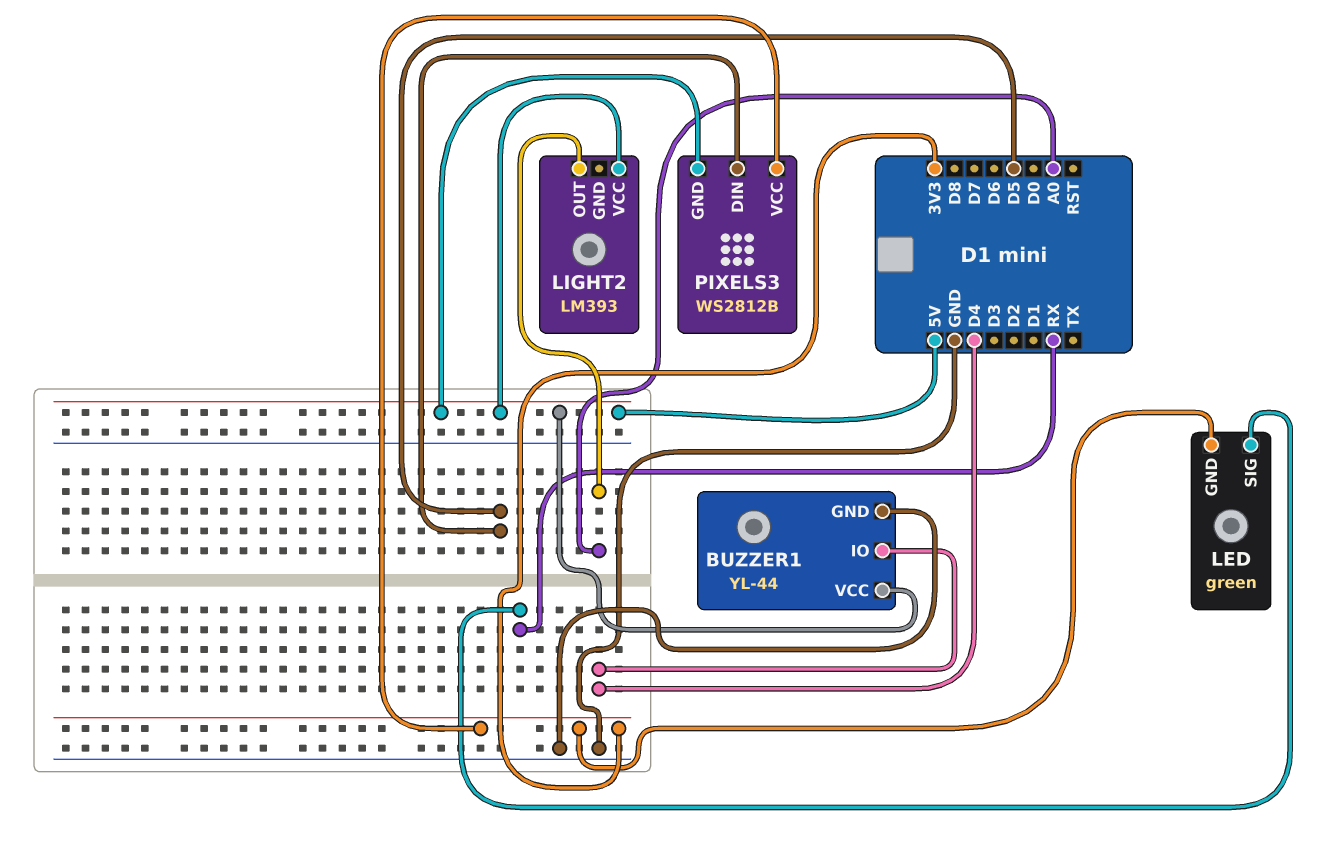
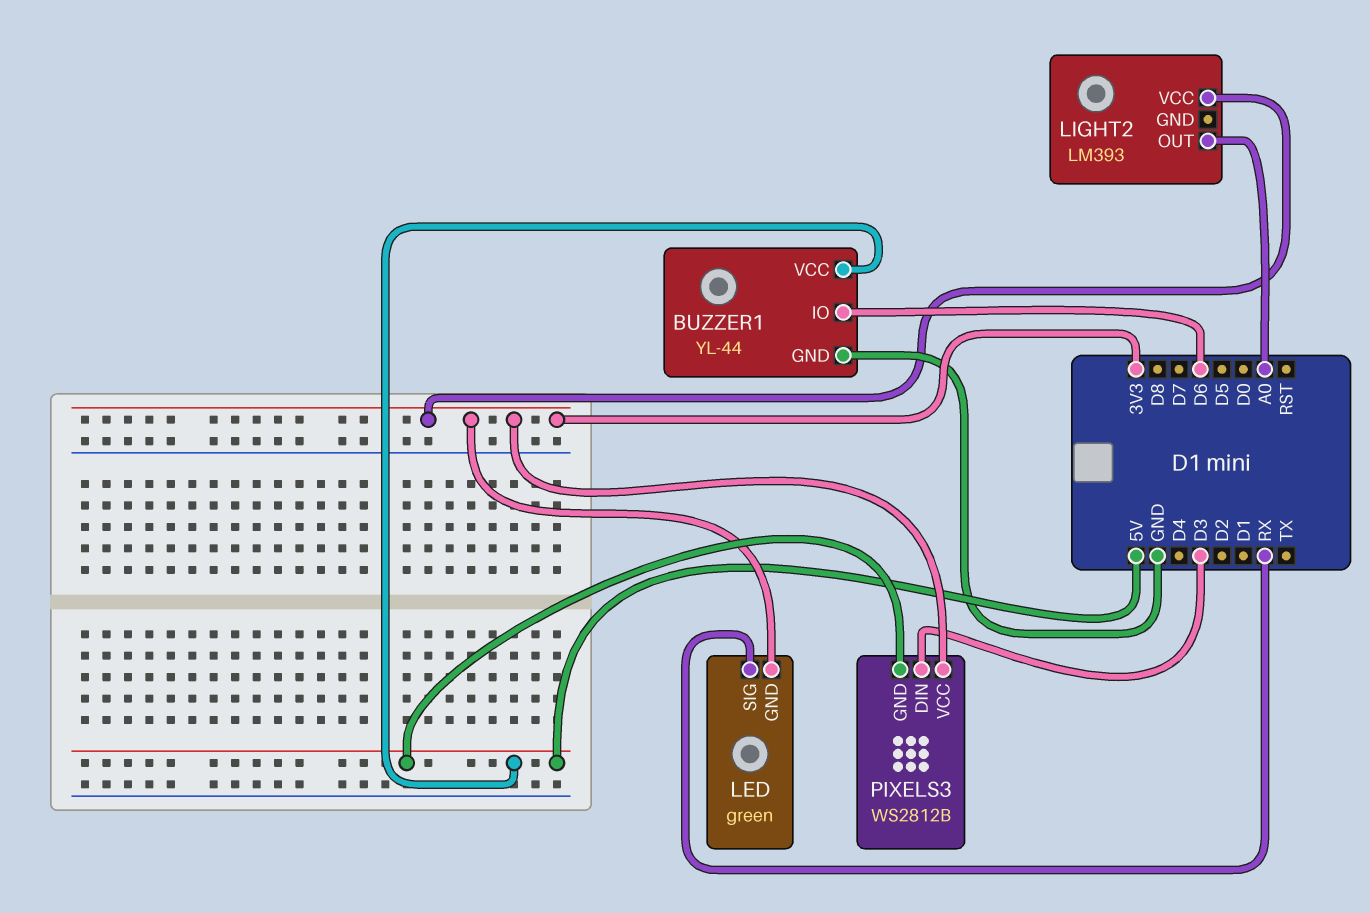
BUZZER1 pin IO: D4 -> D6
LIGHT2 pin VCC: 5V -> 3V3
PIXELS3 pin DIN: D5 -> D3

